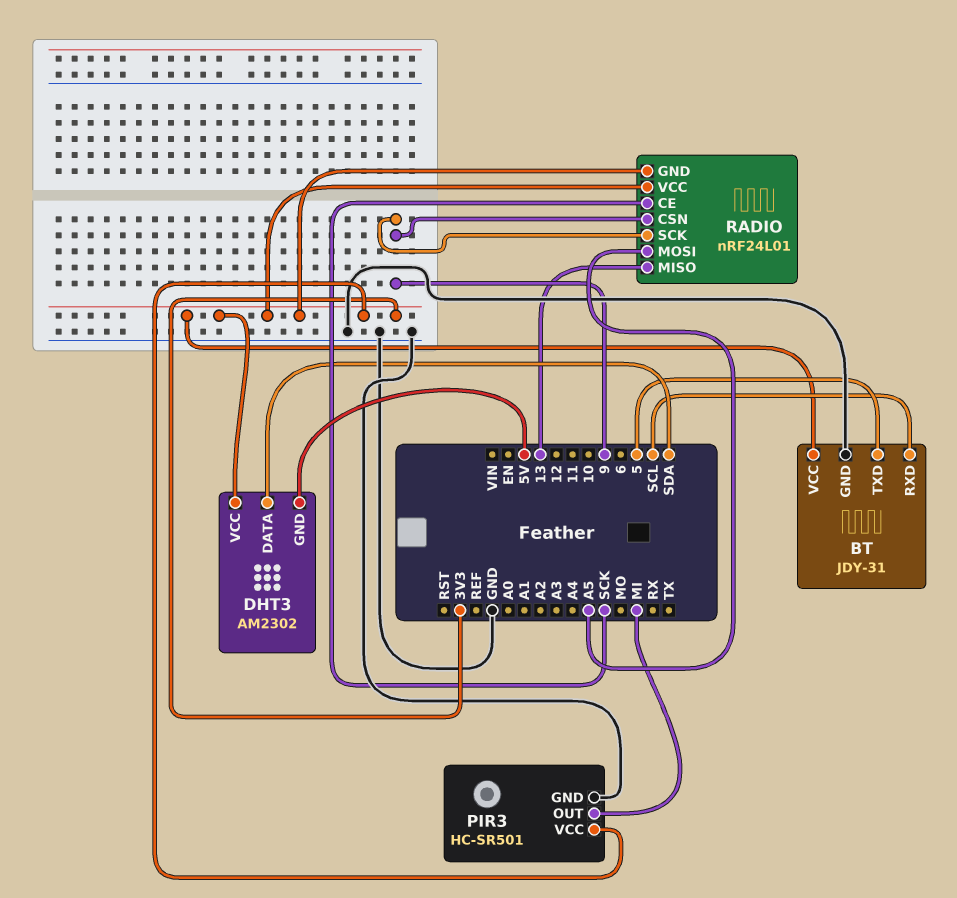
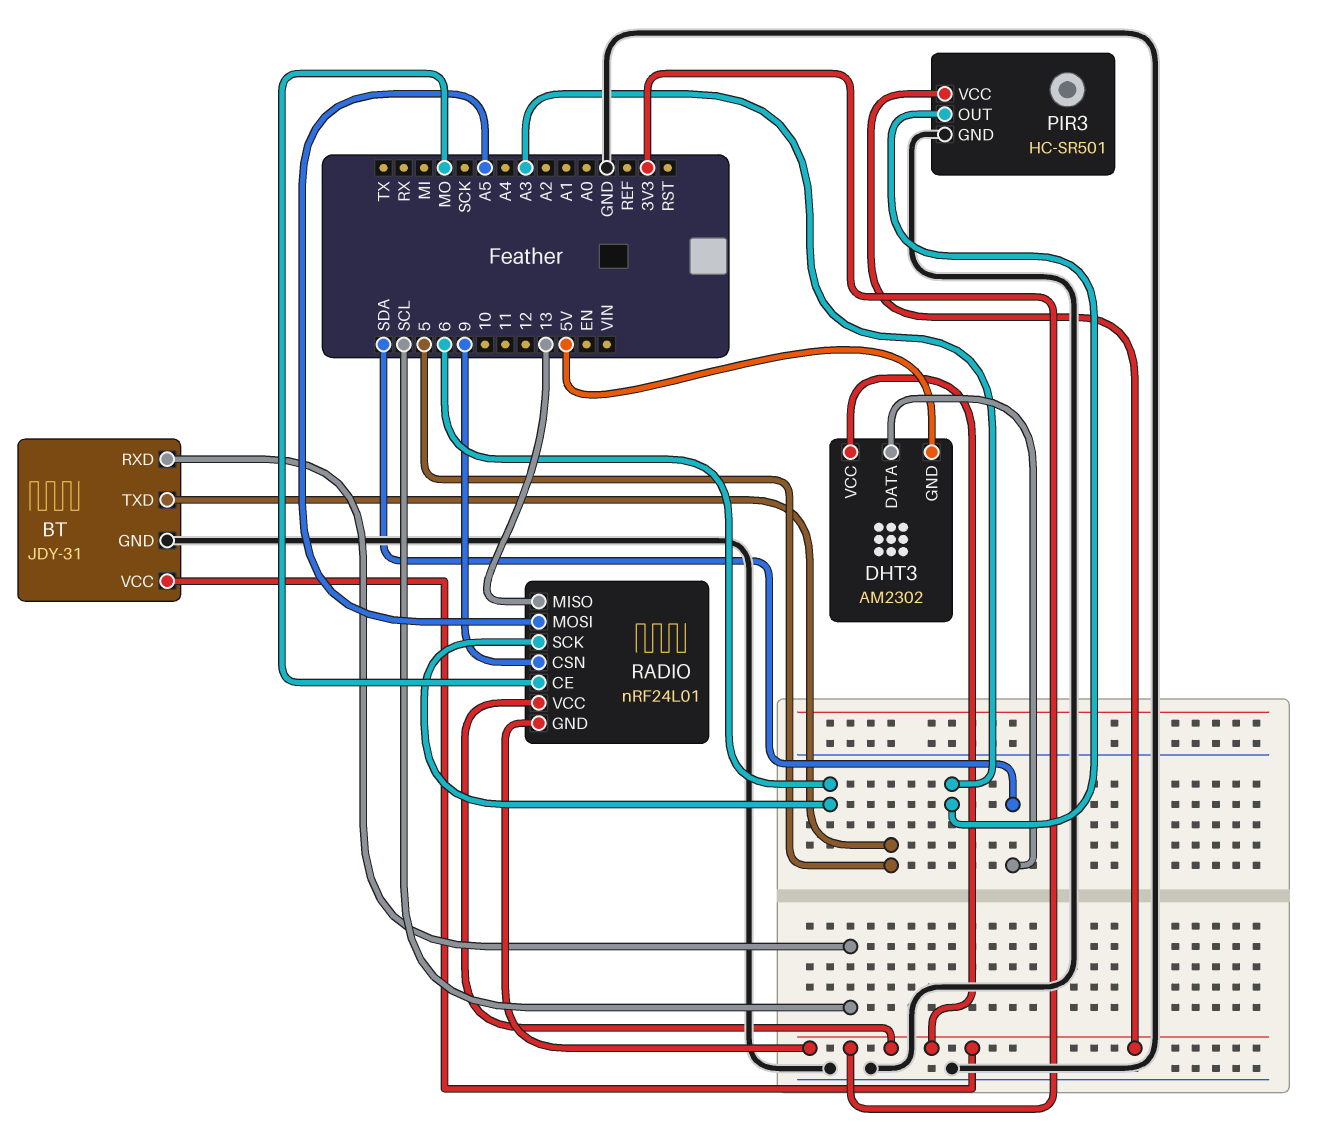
PIR3 pin OUT: MI -> A3
RADIO pin CE: SCK -> MO
RADIO pin SCK: 9 -> 6

